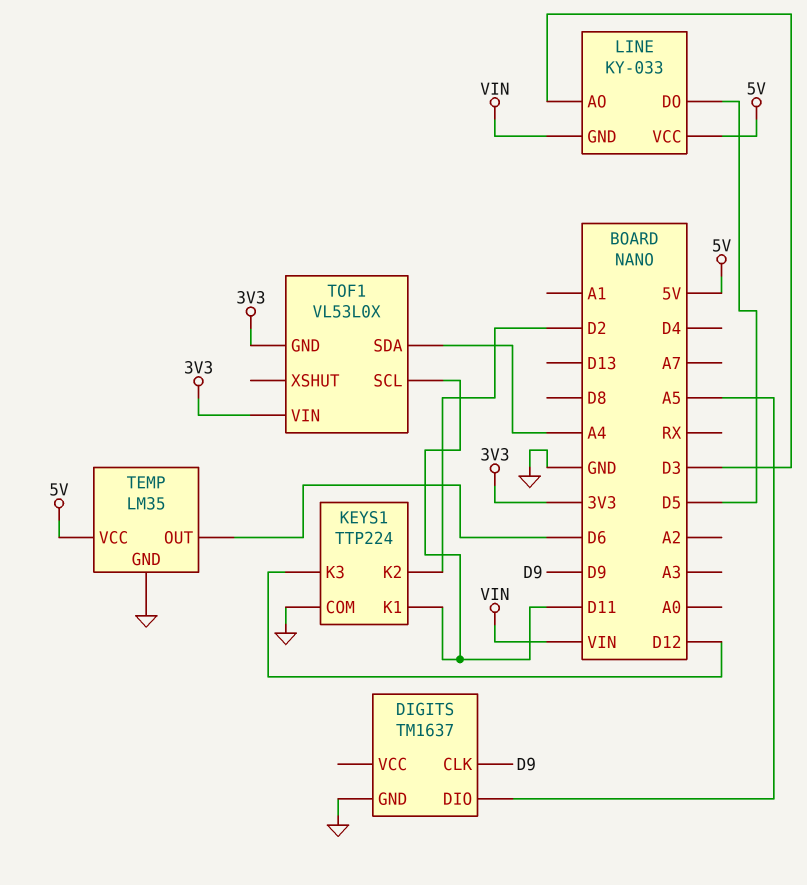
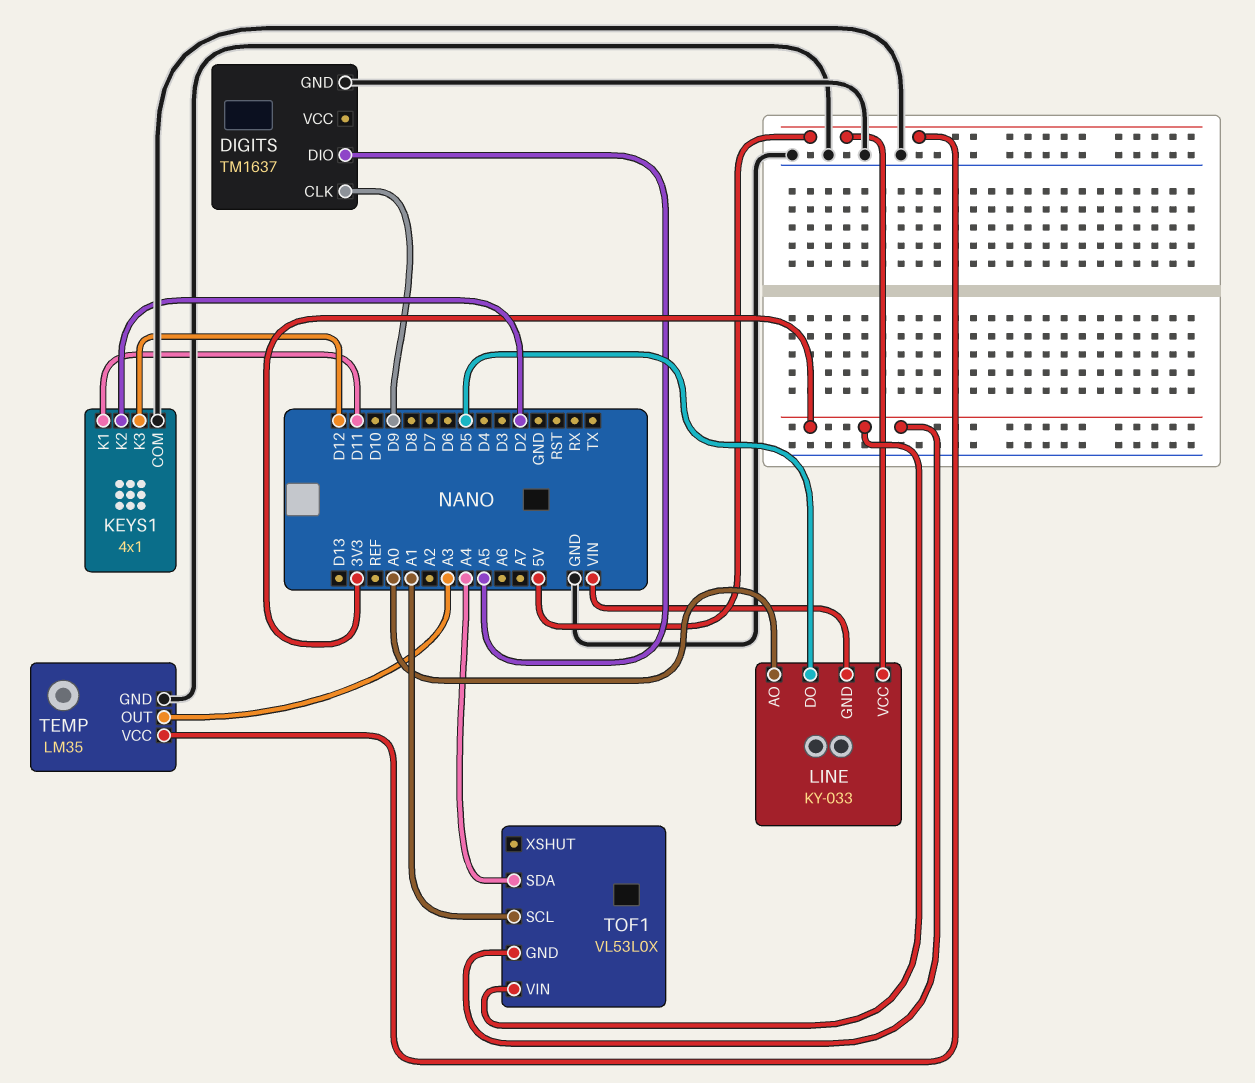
KEYS1: TTP224 -> 4x1
LINE pin AO: D3 -> A0
TEMP pin OUT: D6 -> A3
TOF1 pin SCL: D11 -> A1

